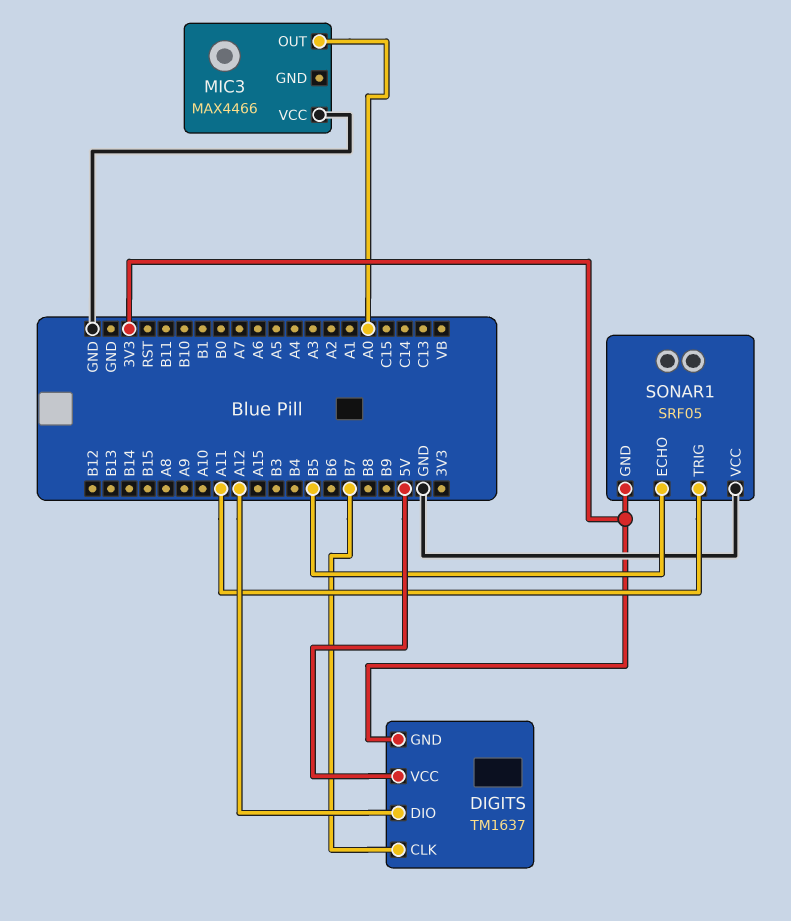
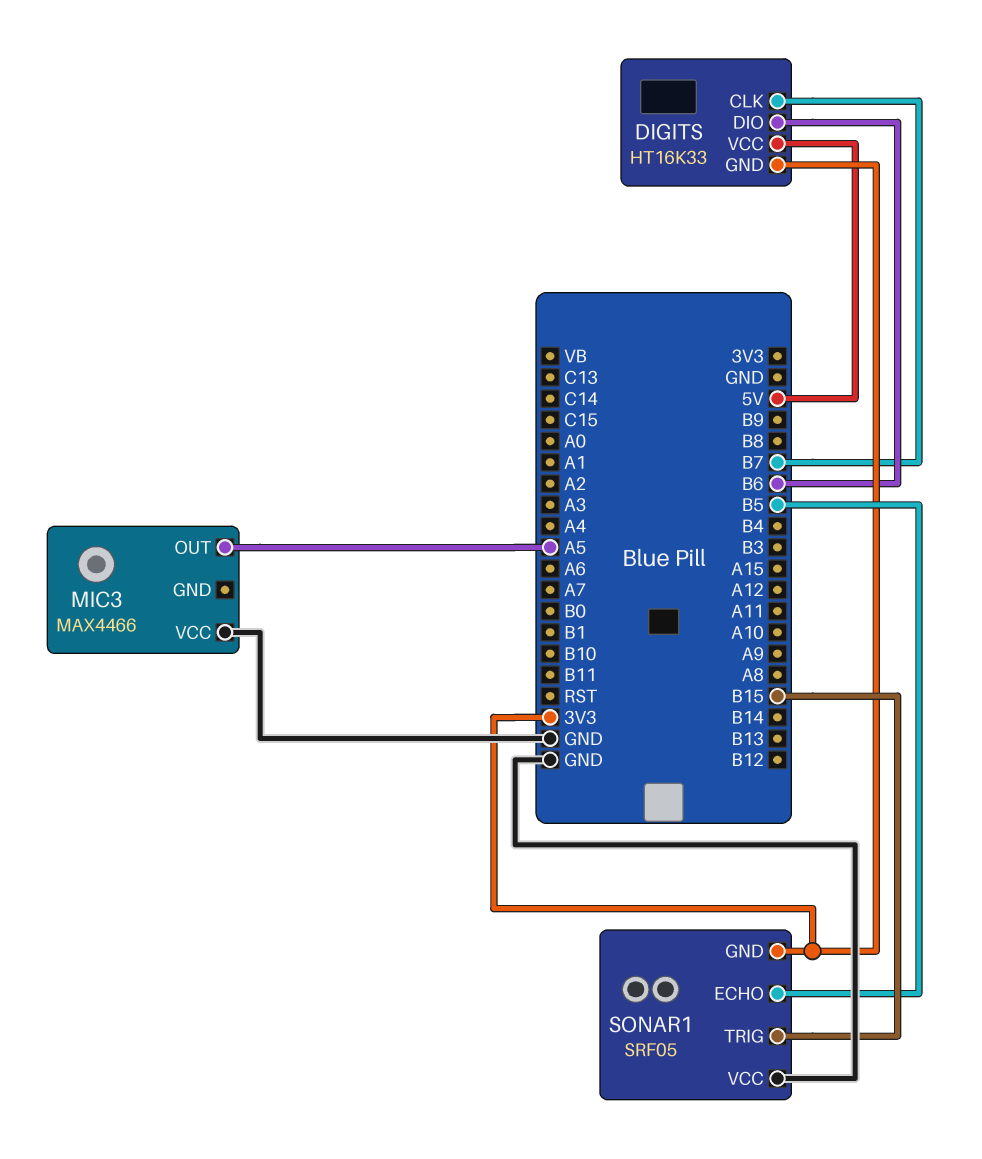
DIGITS: TM1637 -> HT16K33
DIGITS pin DIO: A12 -> B6
MIC3 pin OUT: A0 -> A5
SONAR1 pin TRIG: A11 -> B15

